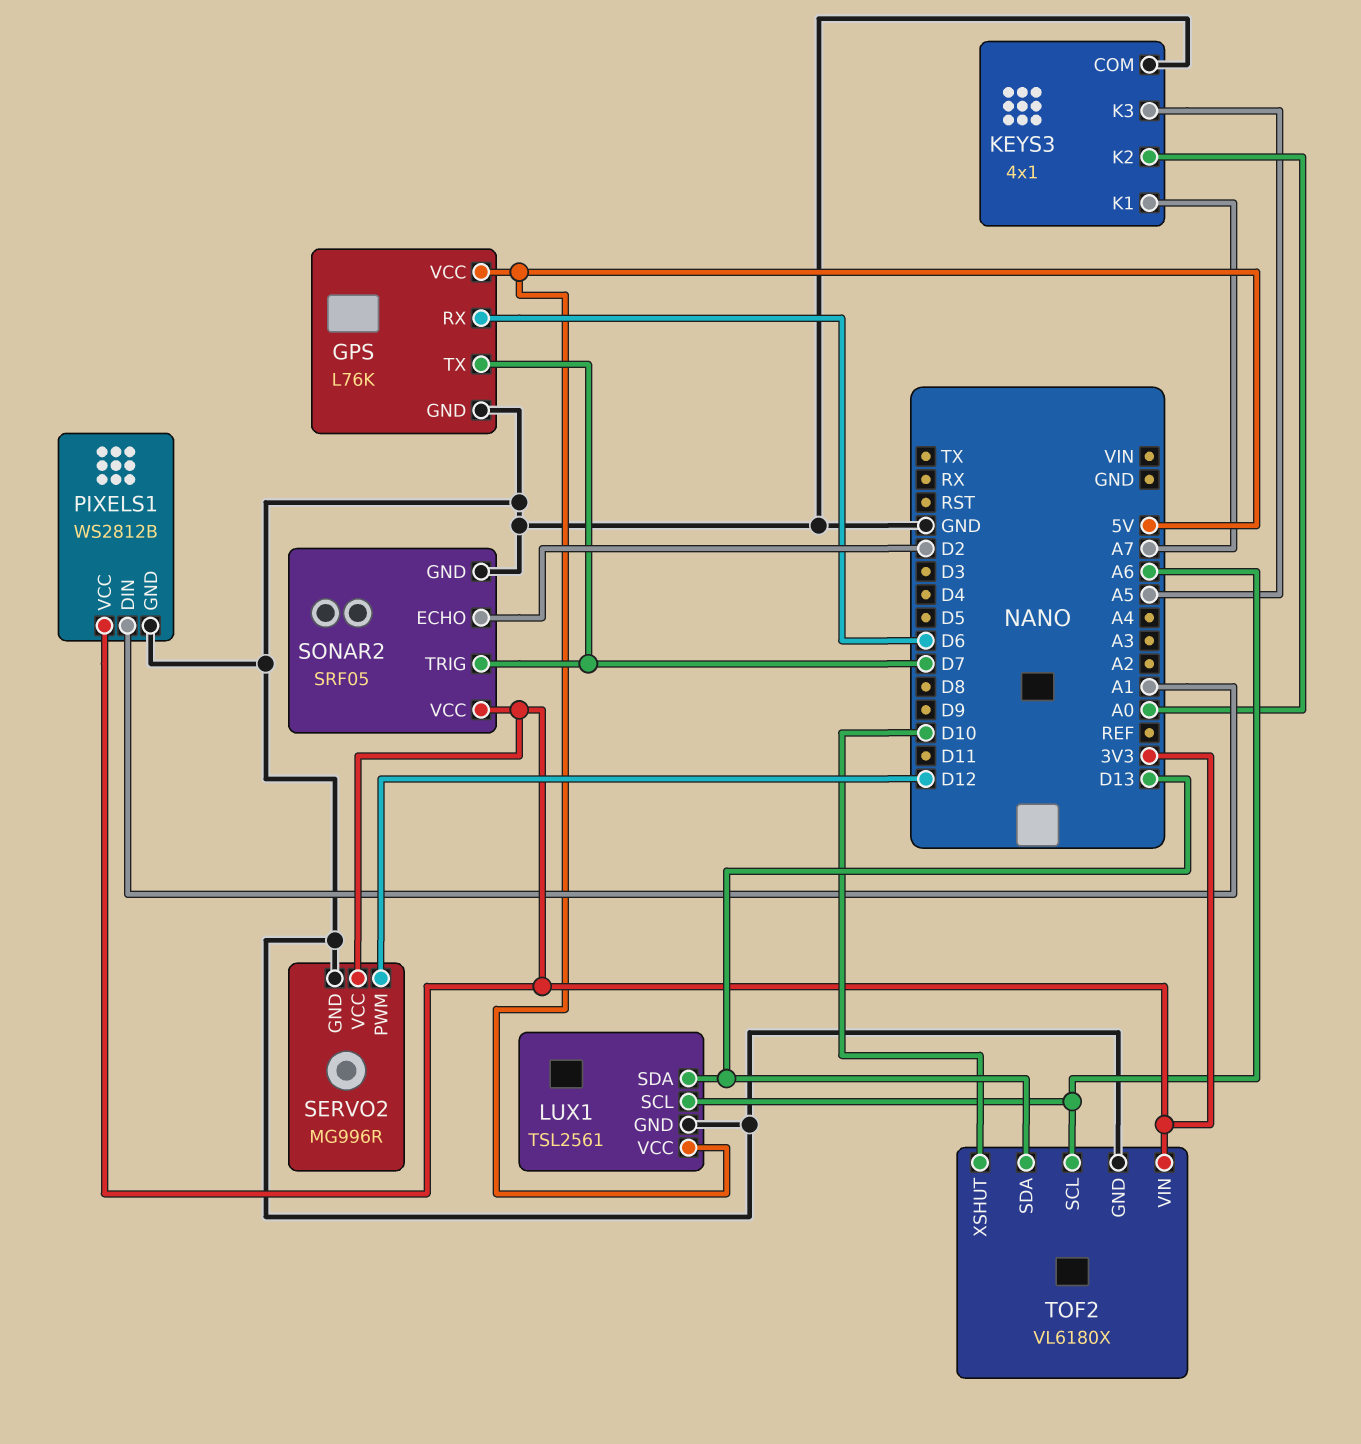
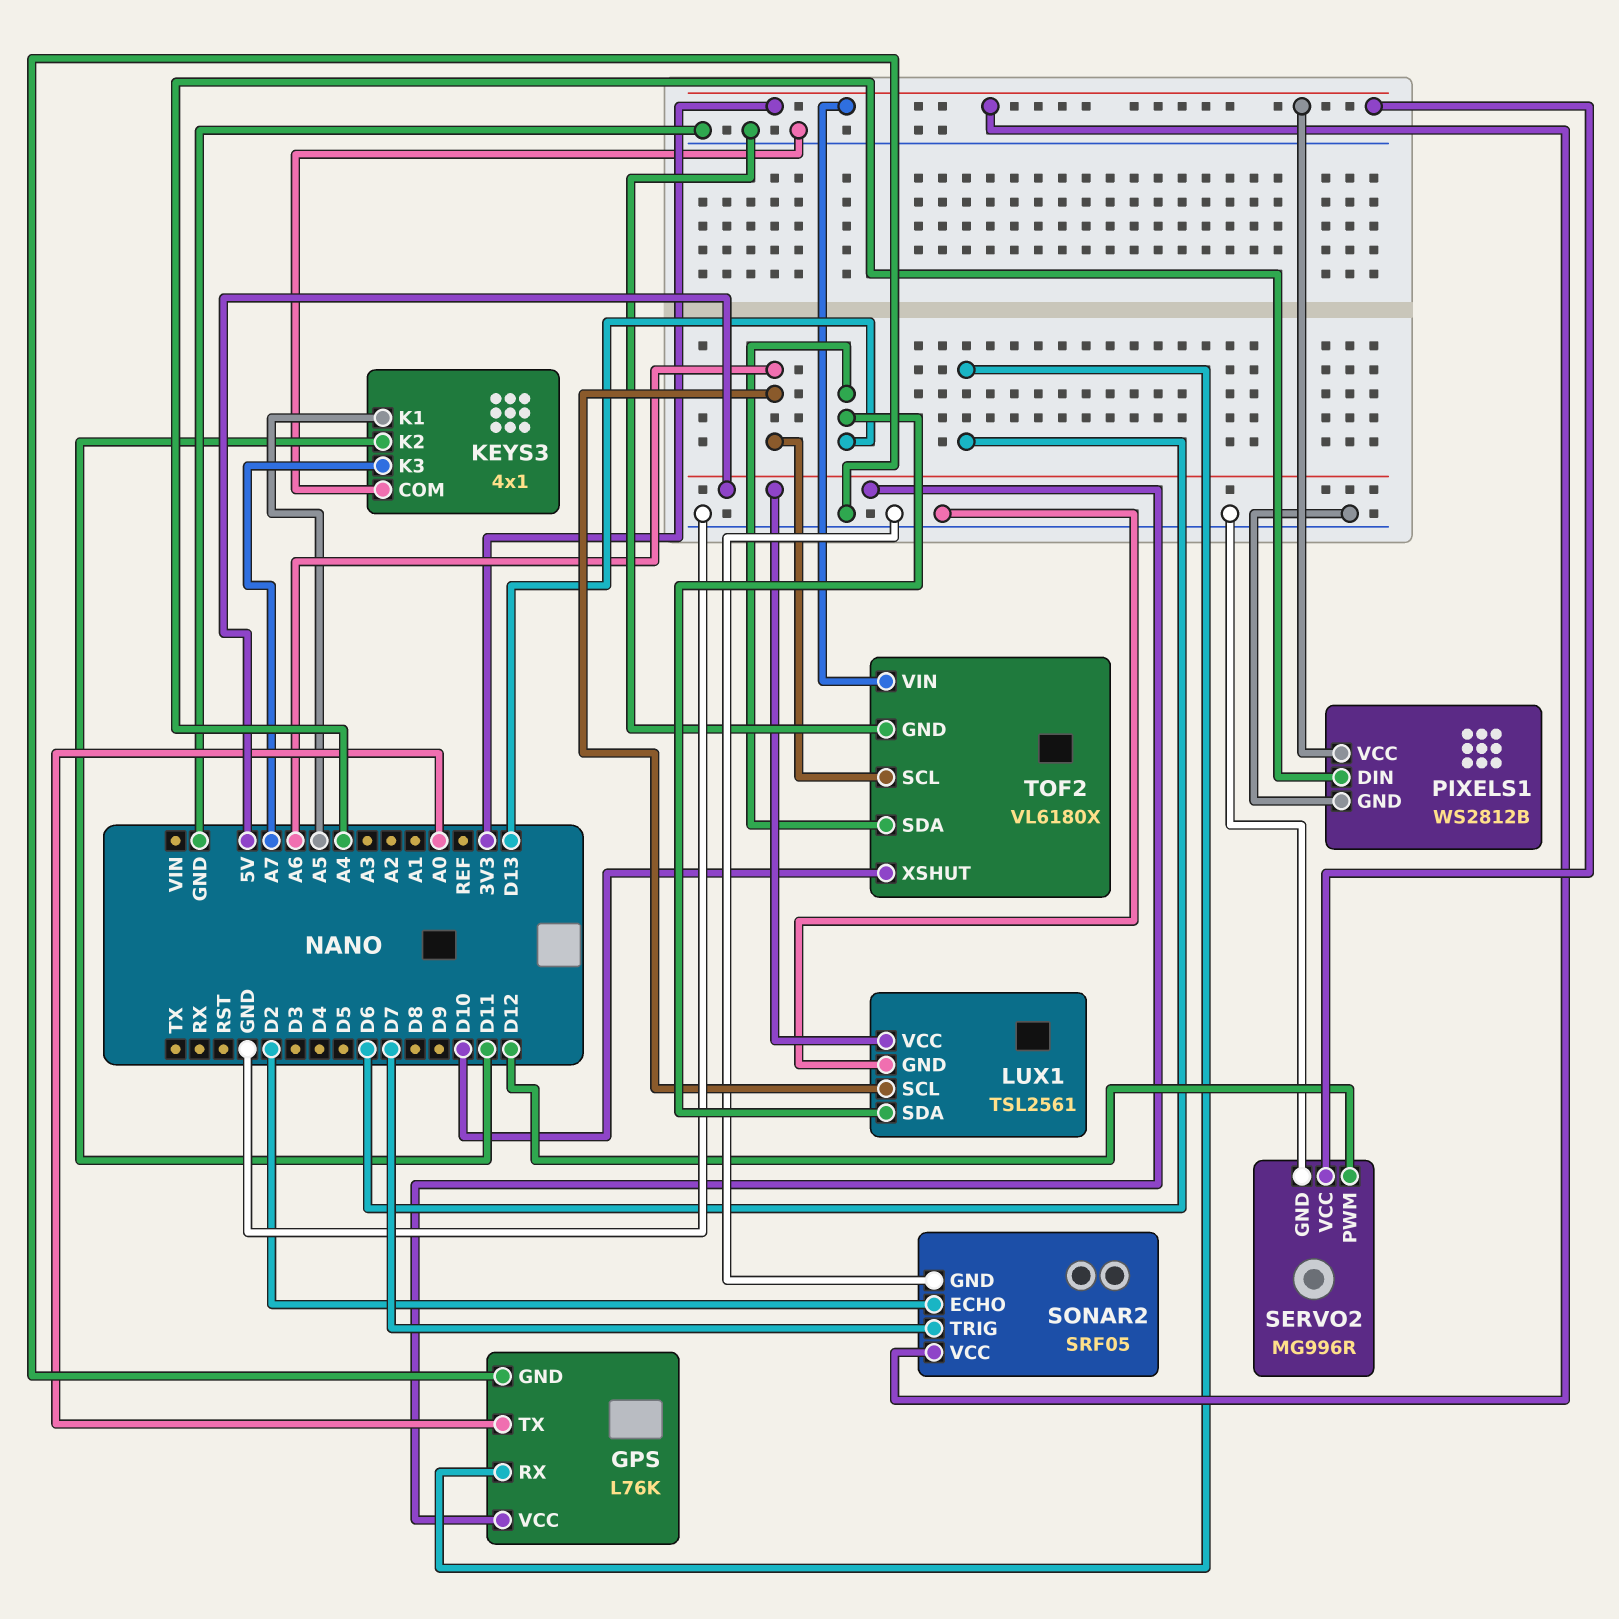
GPS pin TX: D7 -> A0
KEYS3 pin K1: A7 -> A5
KEYS3 pin K2: A0 -> D11
KEYS3 pin K3: A5 -> A7
PIXELS1 pin DIN: A1 -> A4

